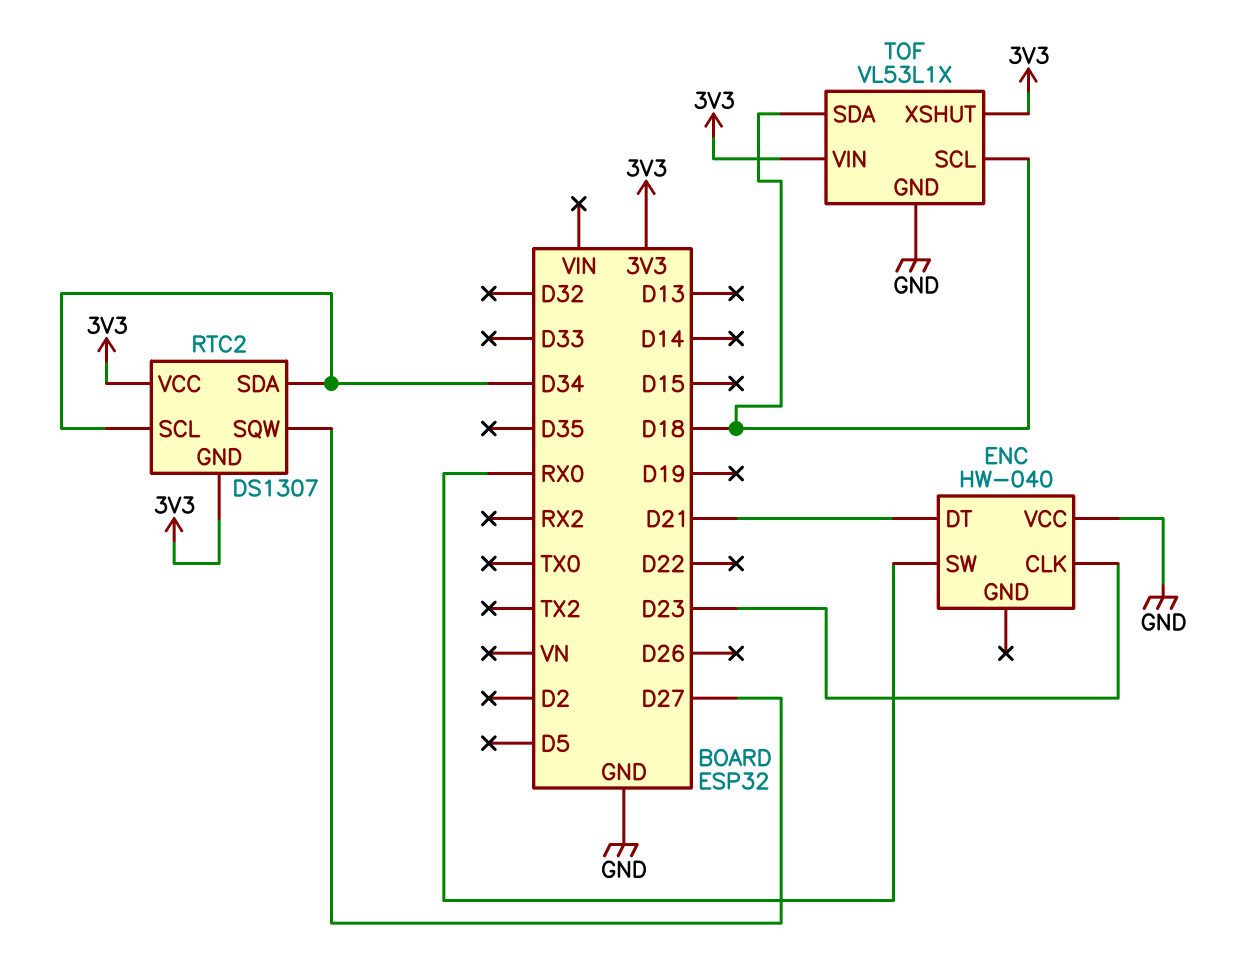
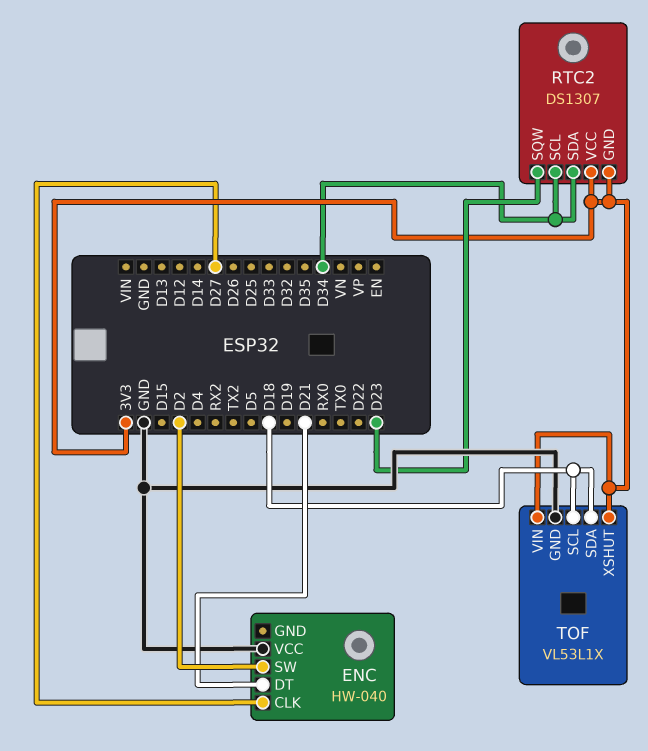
ENC pin CLK: D23 -> D27
ENC pin SW: RX0 -> D2
RTC2 pin SQW: D27 -> D23

